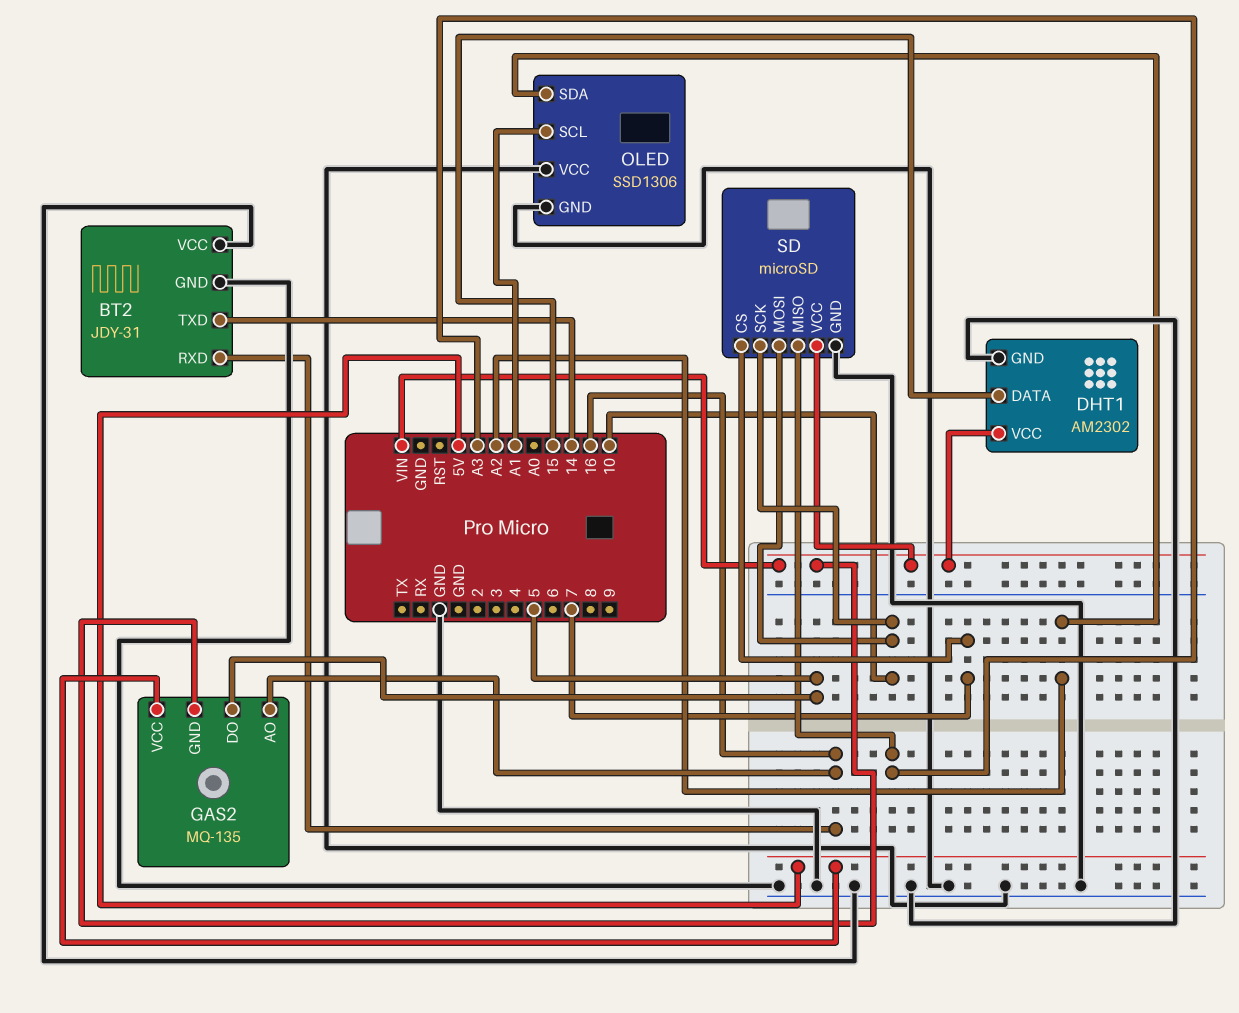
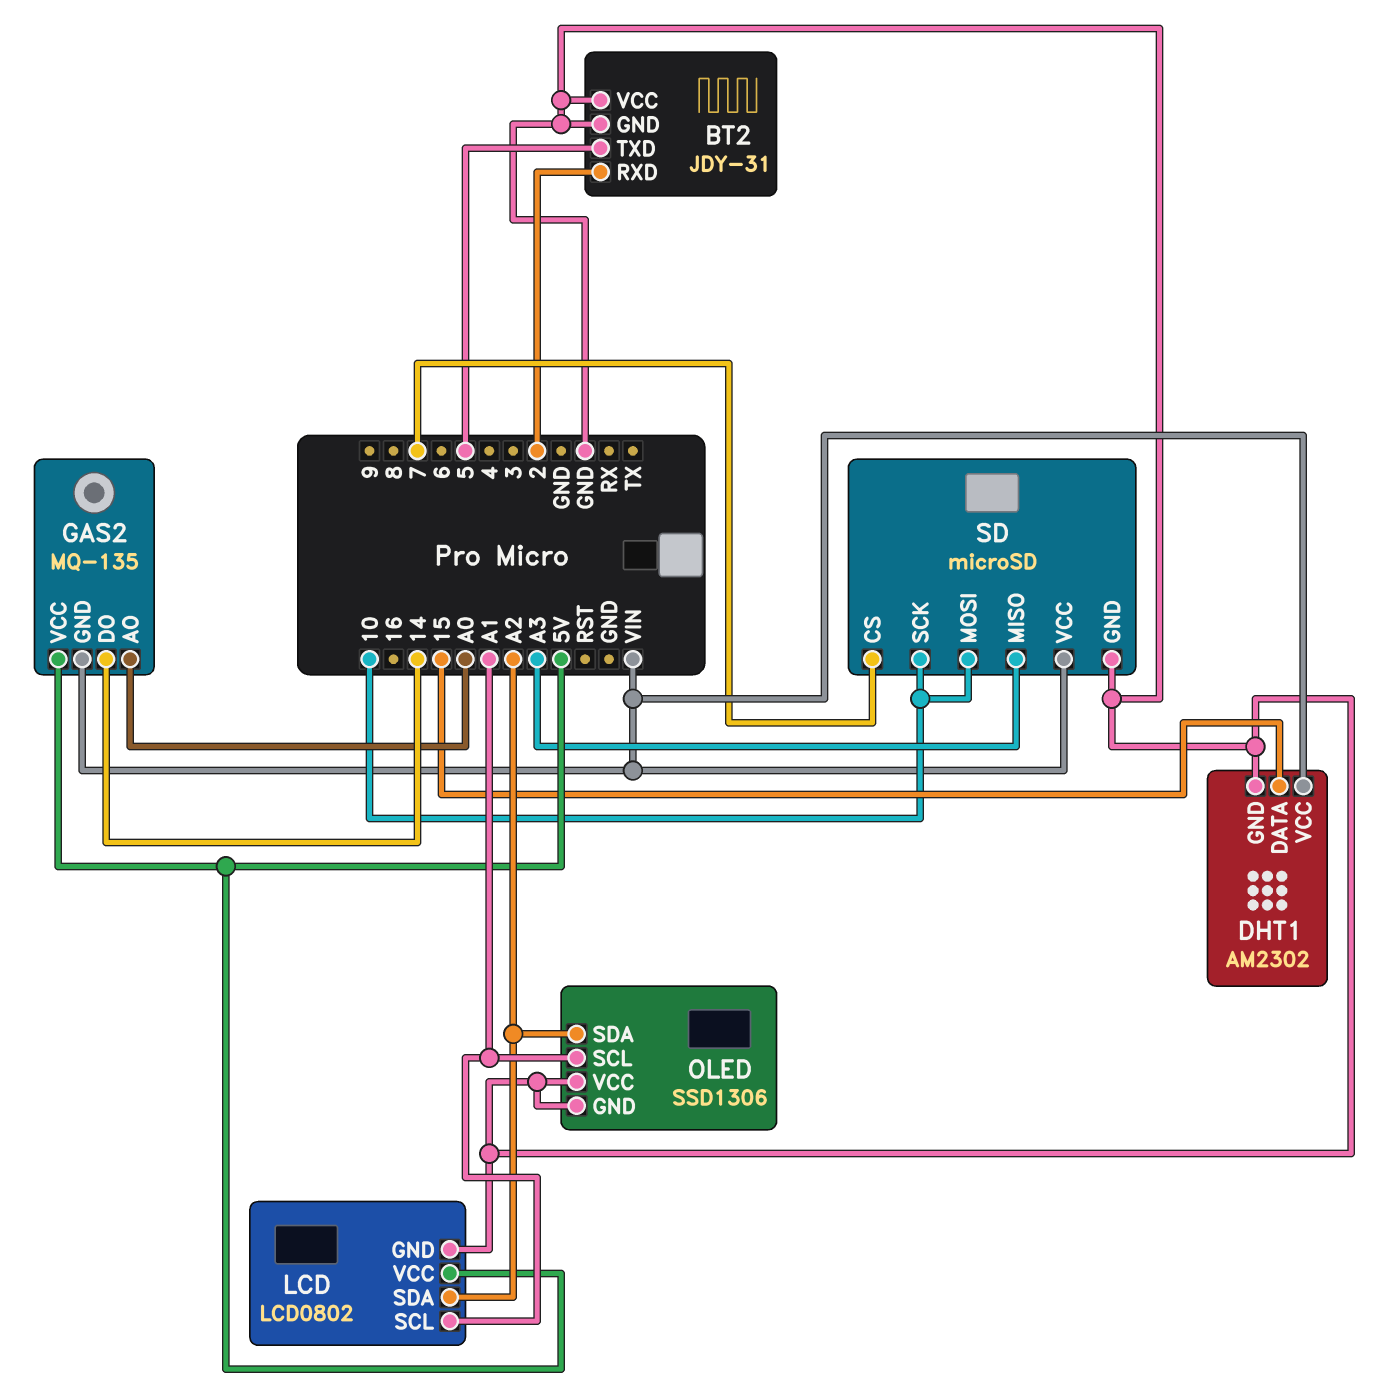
BT2 pin RXD: 16 -> 2
BT2 pin TXD: 14 -> 5
GAS2 pin AO: 16 -> A0
GAS2 pin DO: 5 -> 14
LCD: none -> LCD0802
LCD pin GND: none -> GND
LCD pin SCL: none -> A1
LCD pin SDA: none -> A2
LCD pin VCC: none -> 5V

